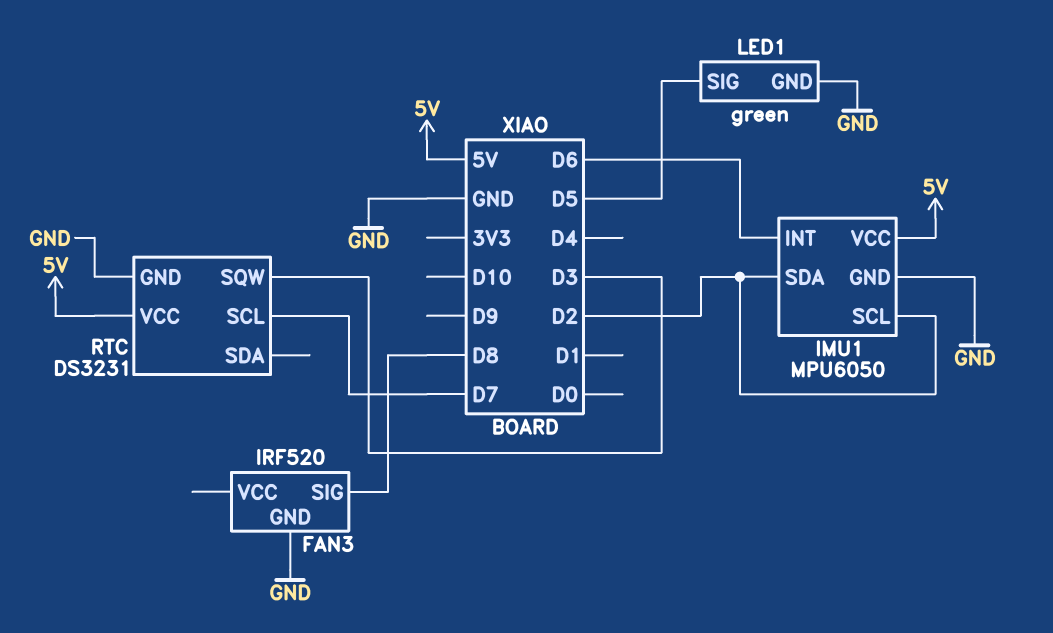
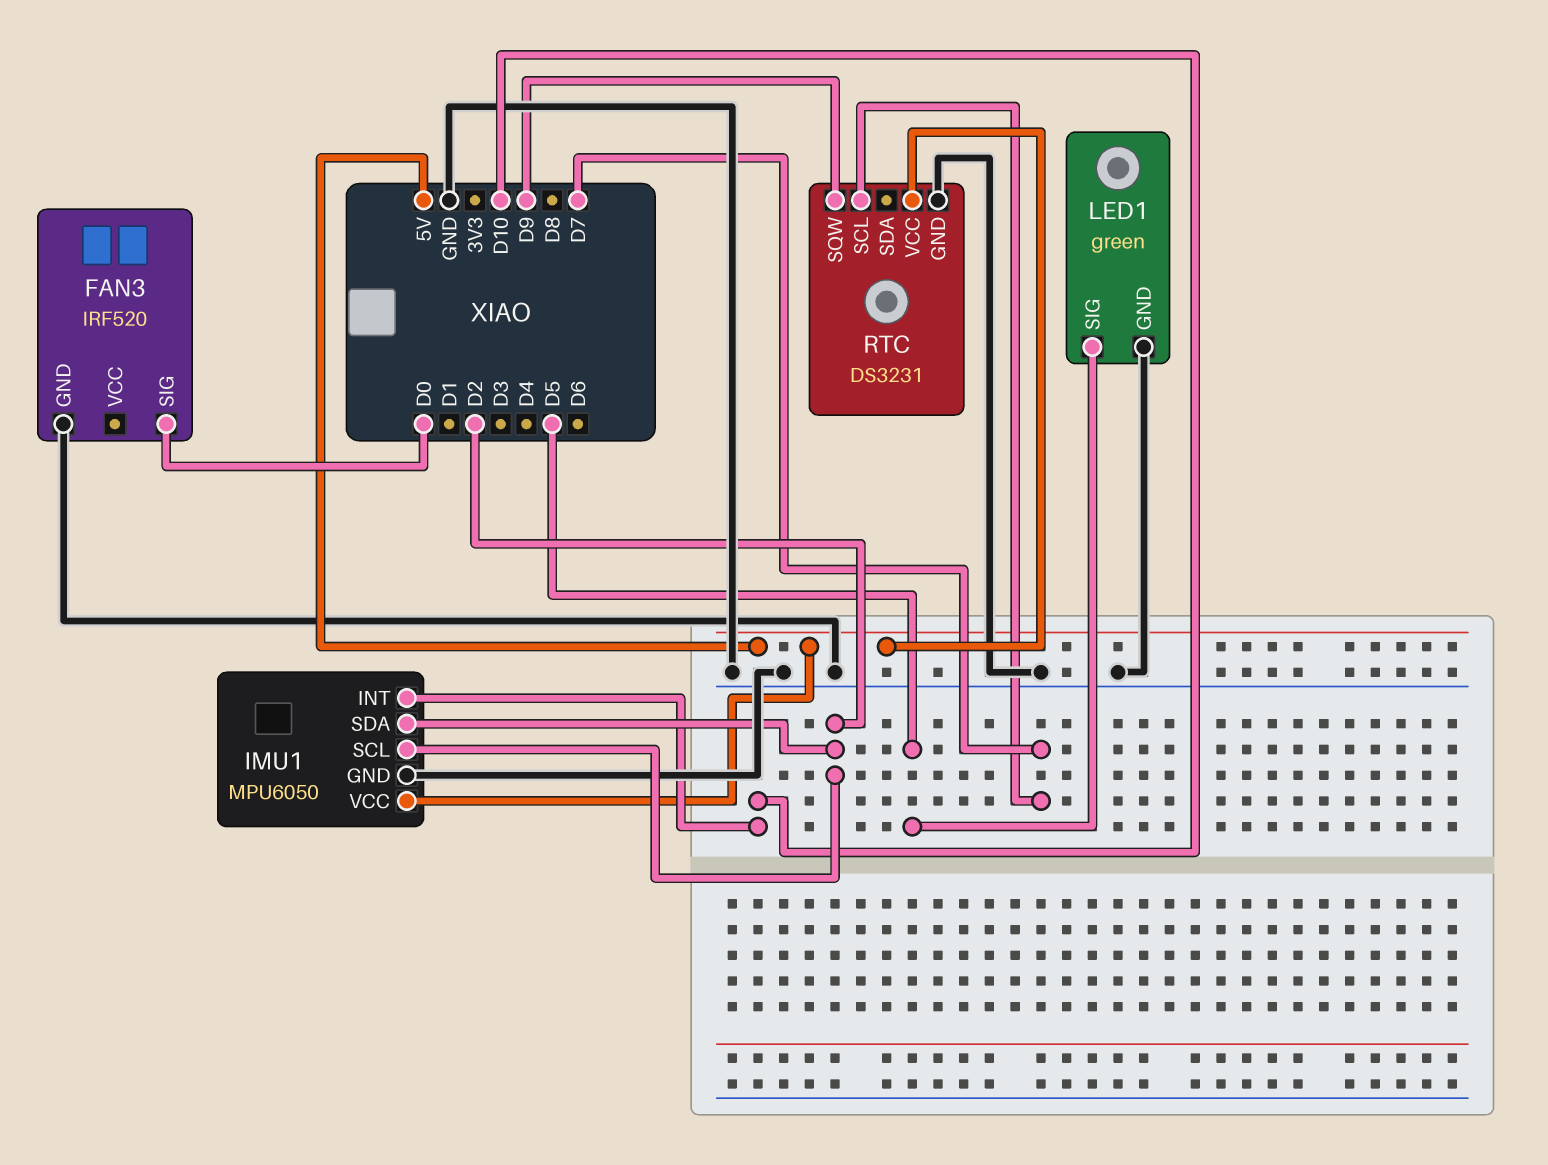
FAN3 pin SIG: D8 -> D0
IMU1 pin INT: D6 -> D10
RTC pin SQW: D3 -> D9

